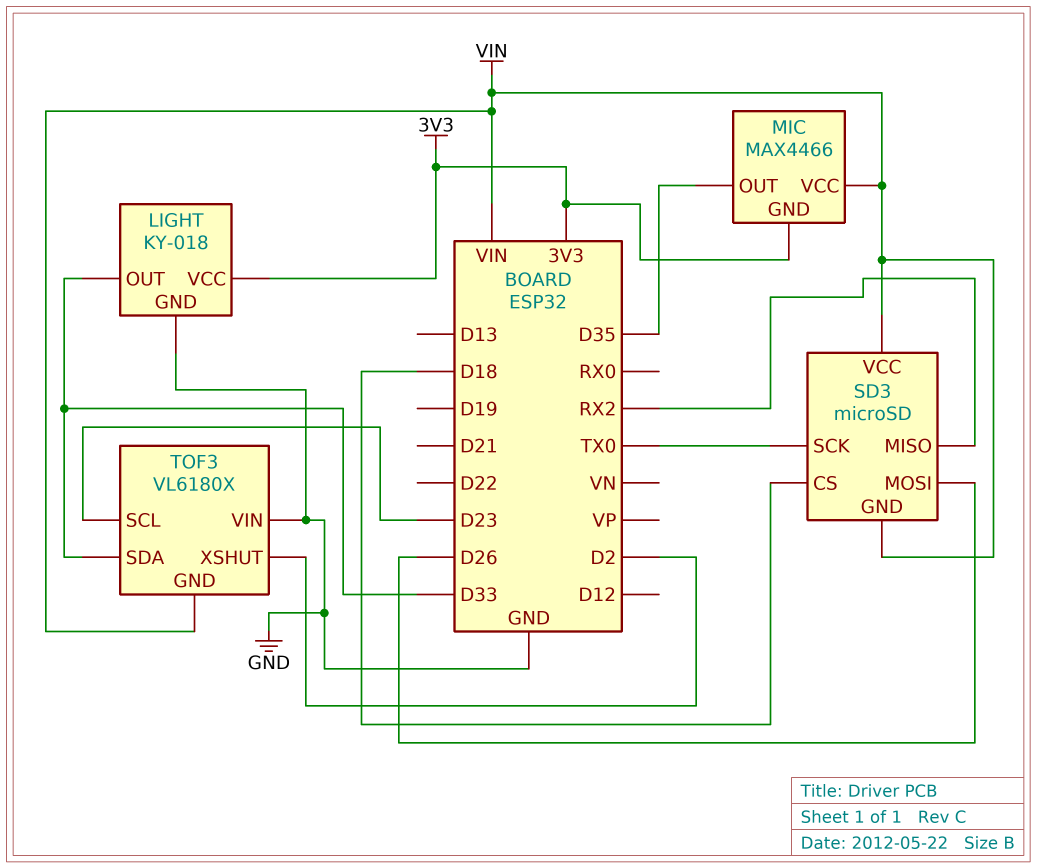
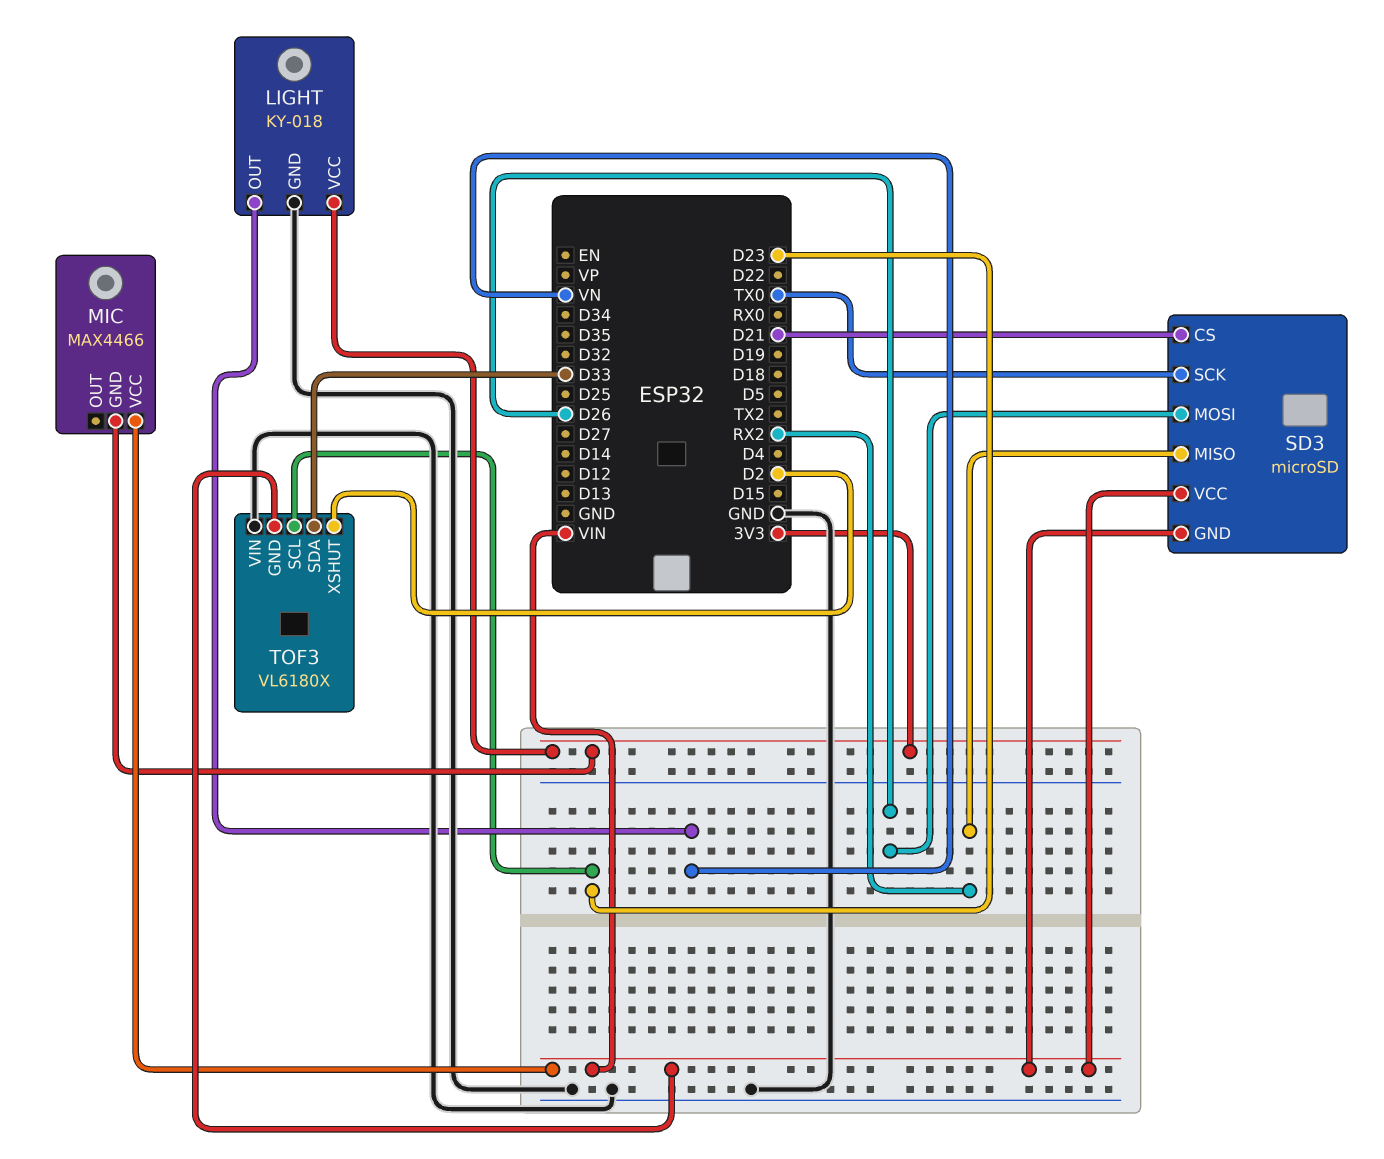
LIGHT pin OUT: D33 -> VN
MIC pin OUT: D35 -> none
SD3 pin CS: D18 -> D21

